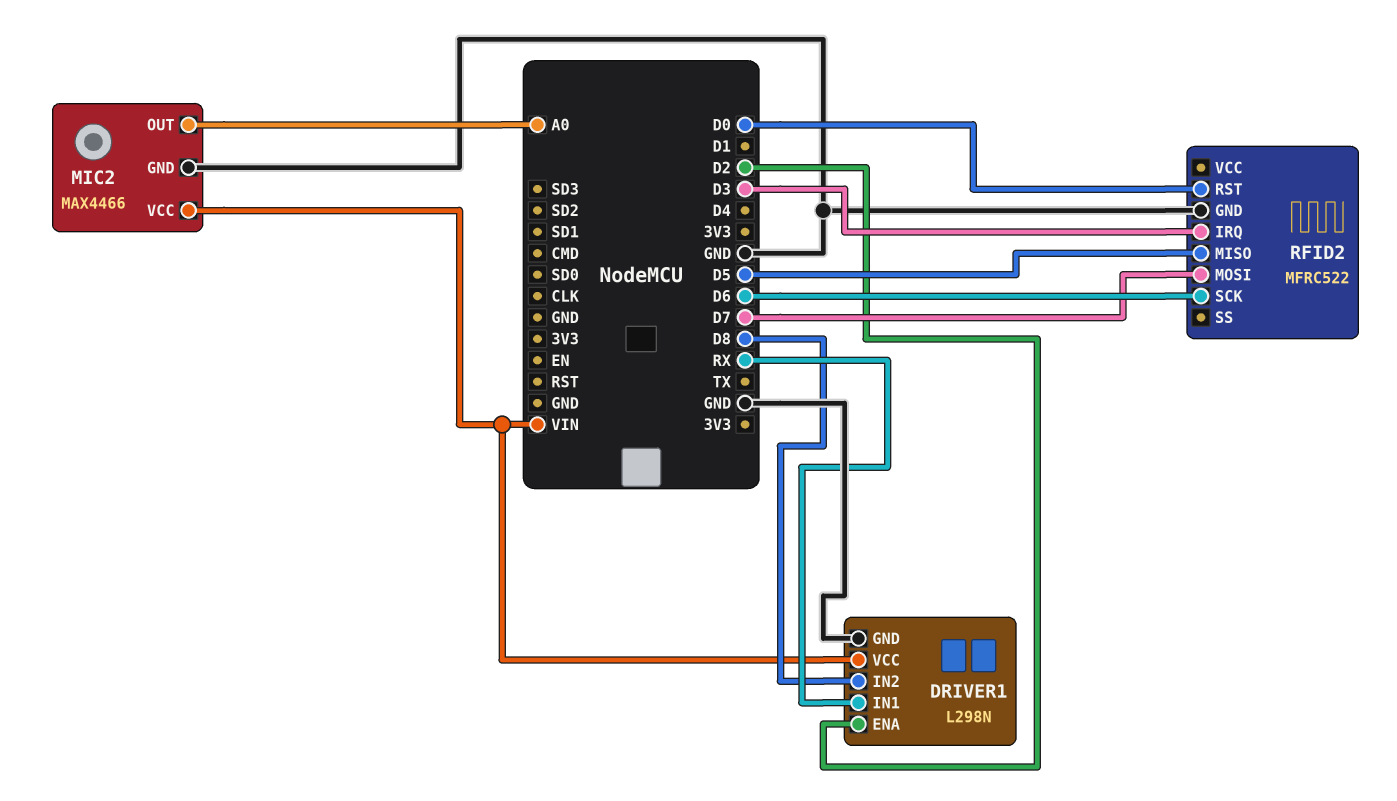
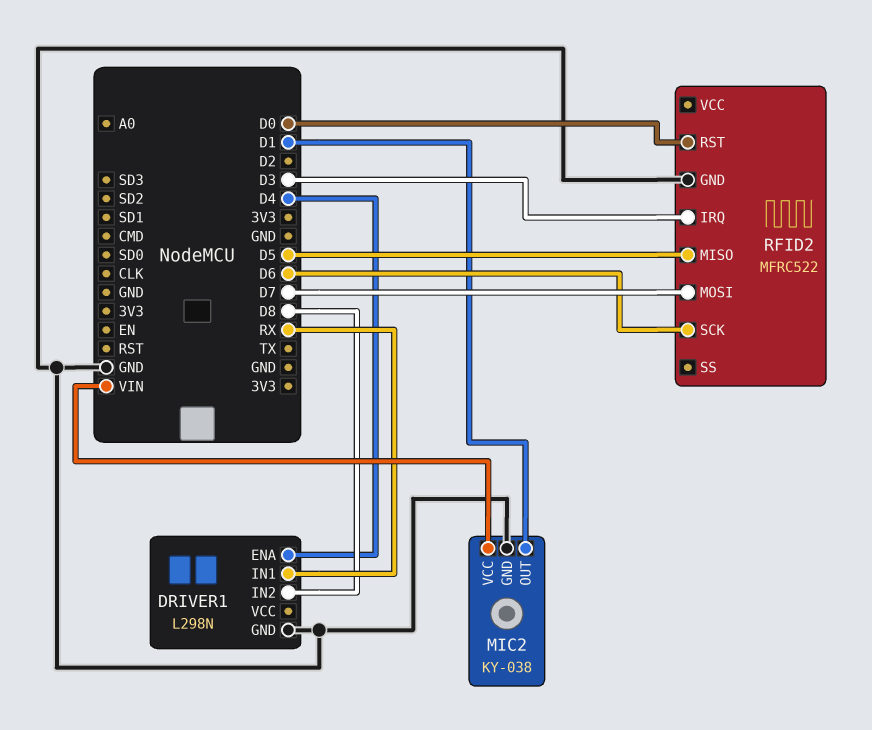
DRIVER1 pin ENA: D2 -> D4
DRIVER1 pin VCC: VIN -> none
MIC2: MAX4466 -> KY-038
MIC2 pin OUT: A0 -> D1

